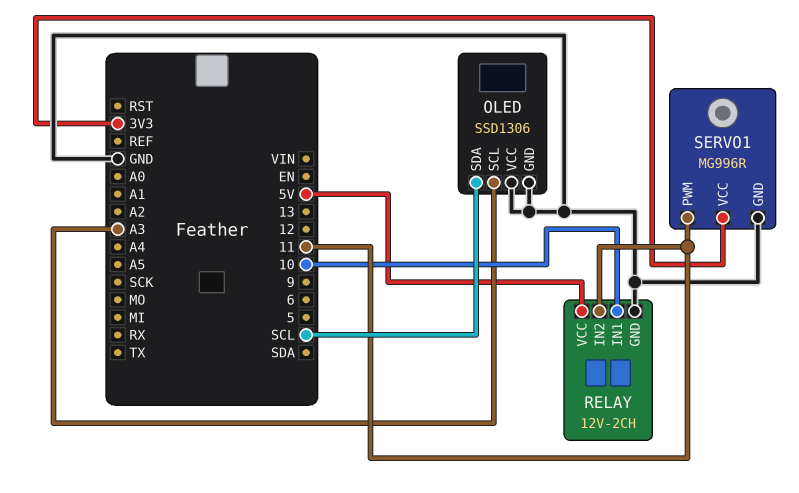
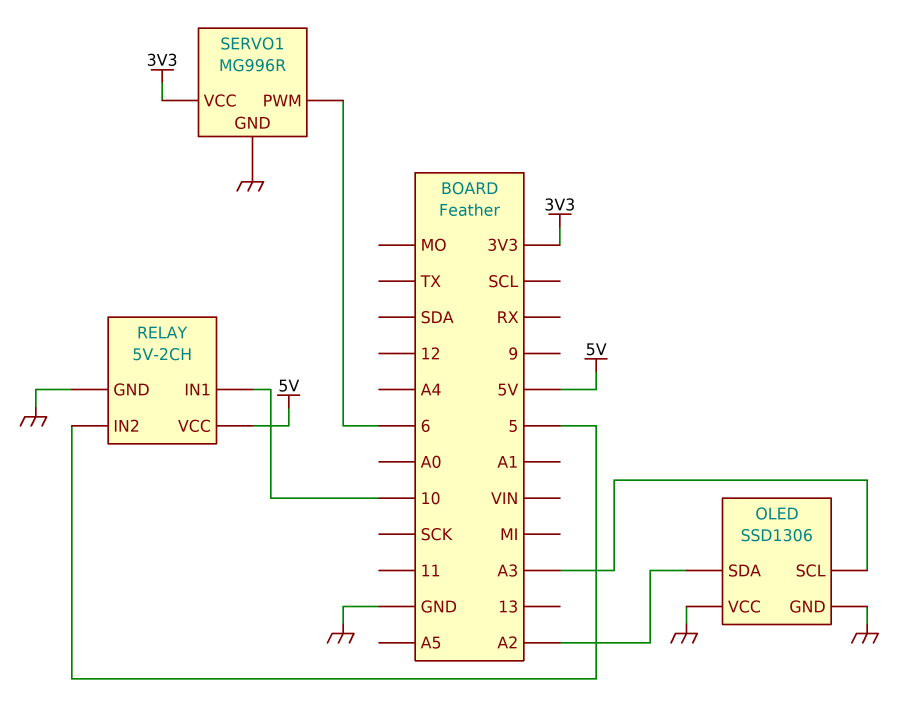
OLED pin SDA: SCL -> A2
RELAY: 12V-2CH -> 5V-2CH
RELAY pin IN2: 11 -> 5
SERVO1 pin PWM: 11 -> 6

